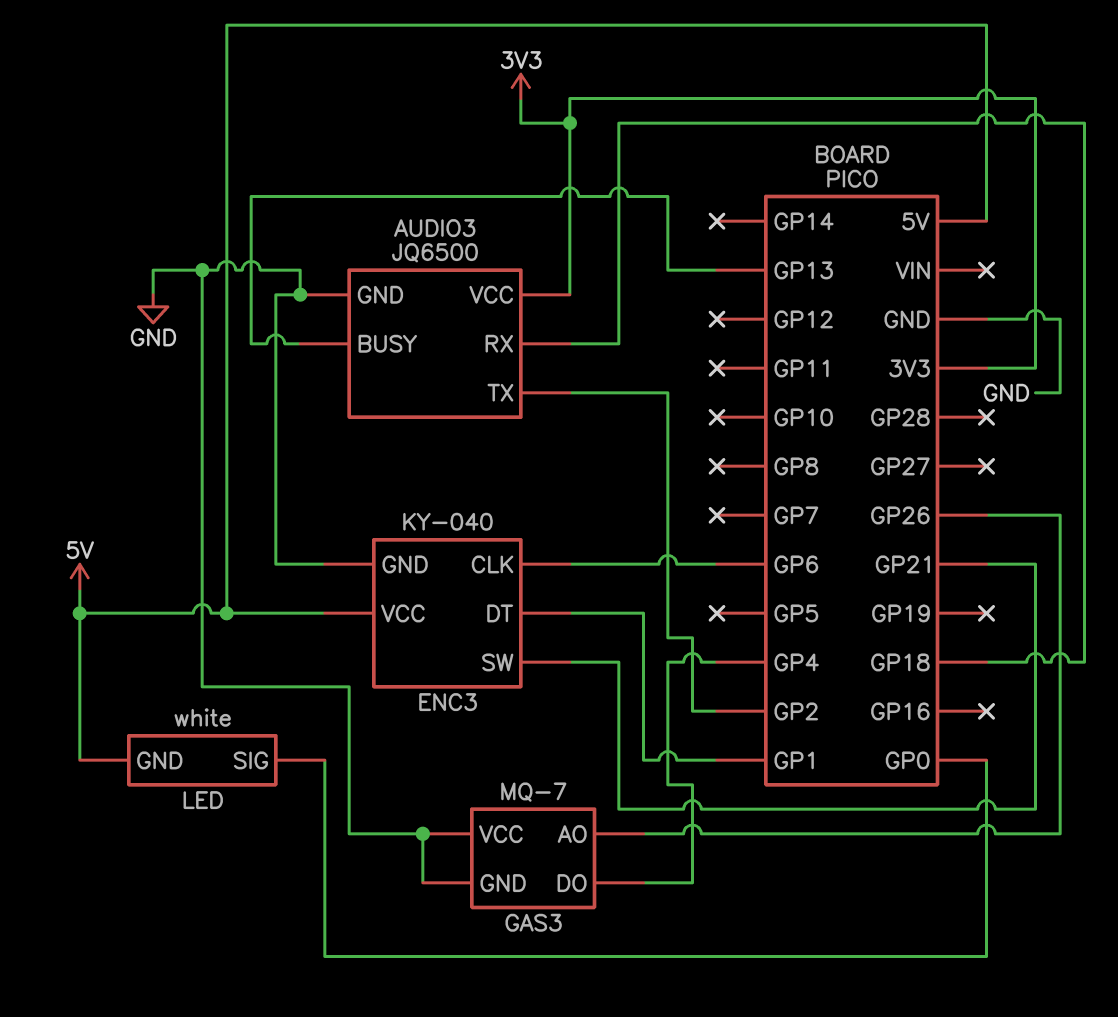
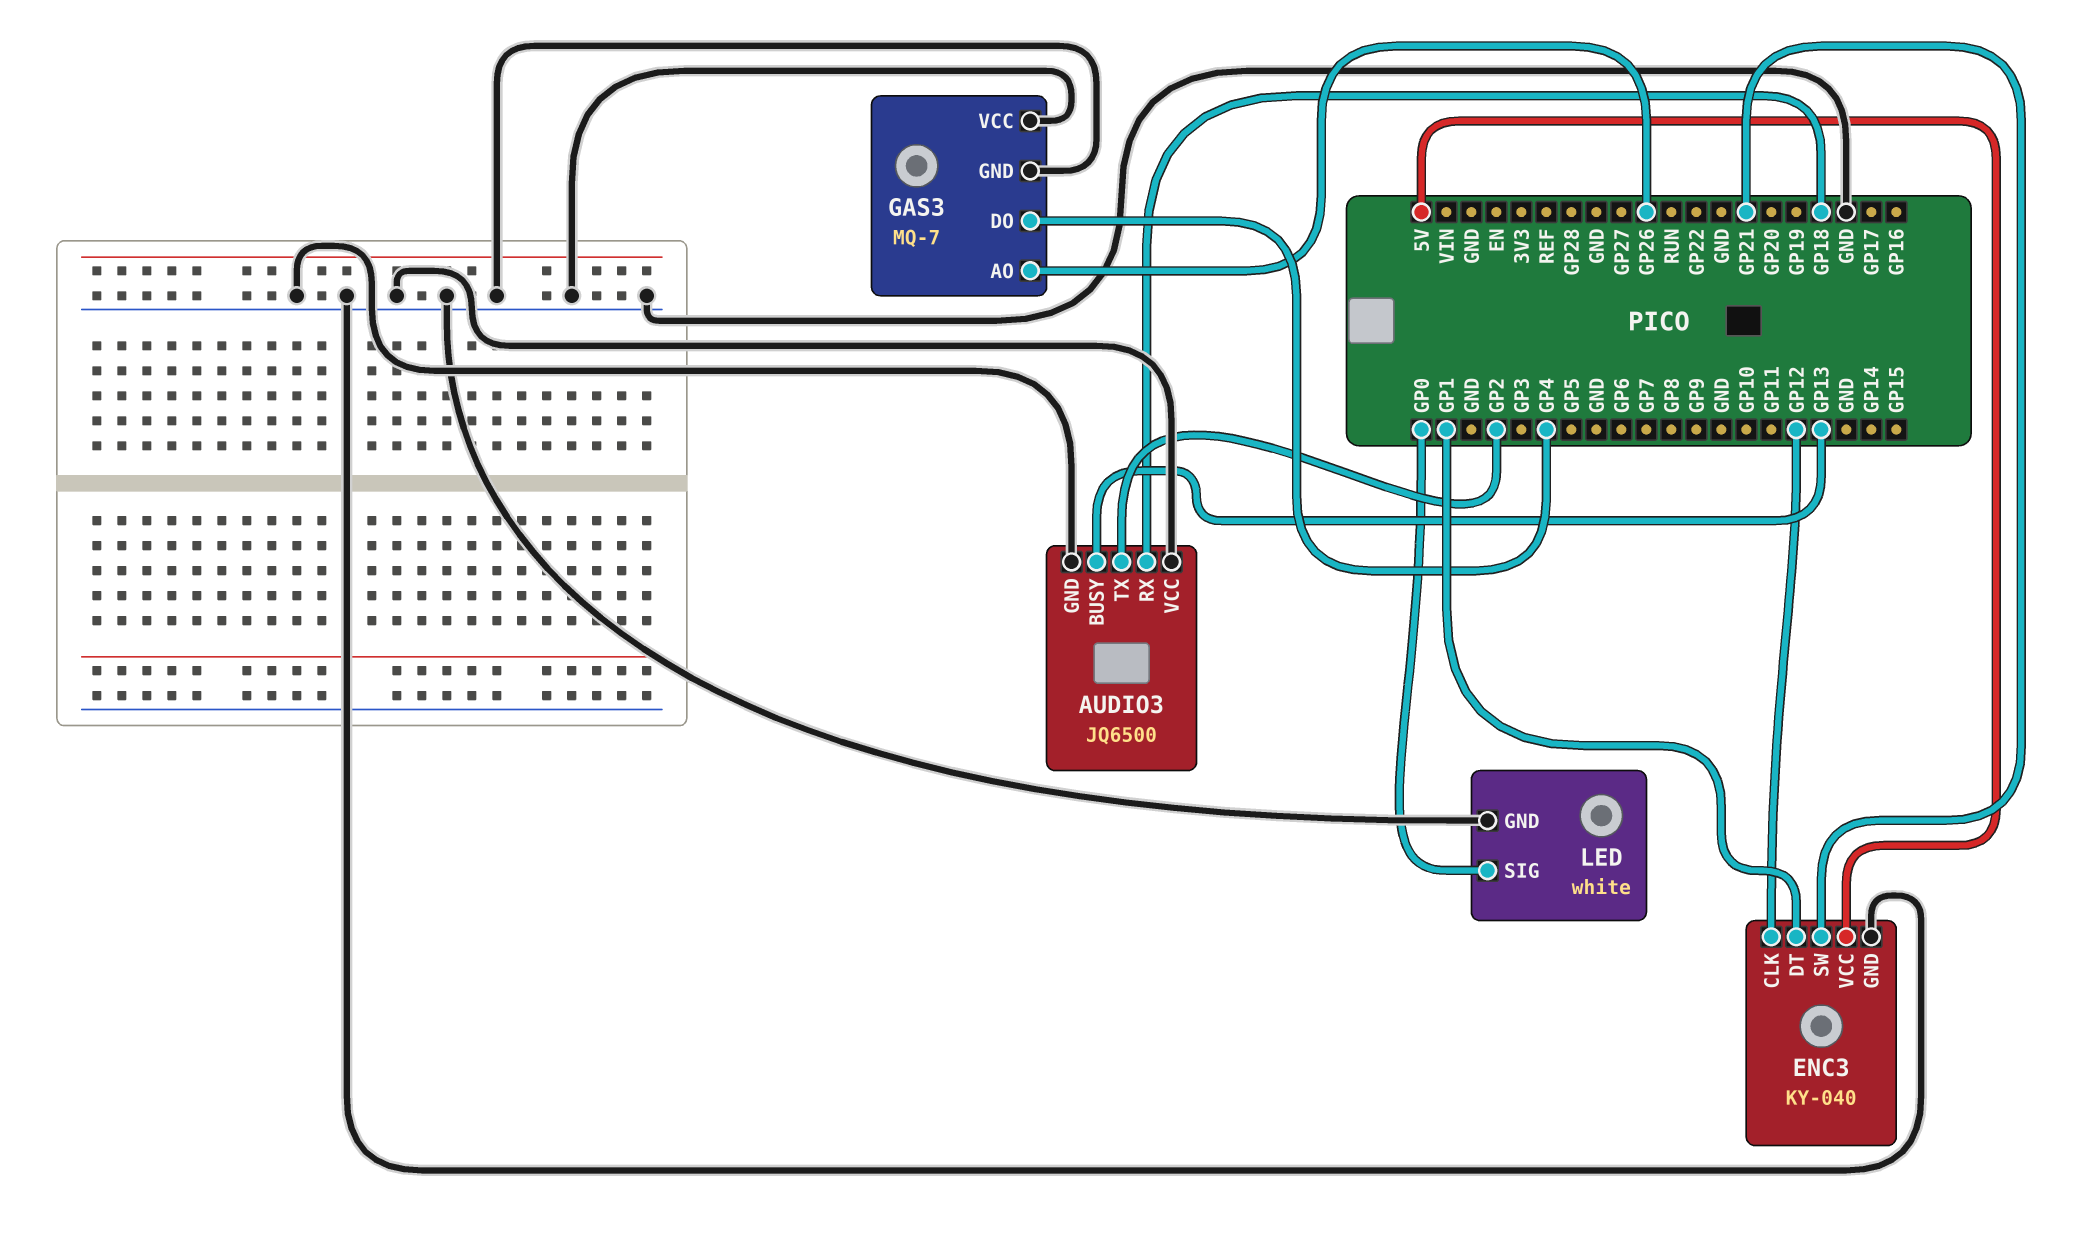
AUDIO3 pin VCC: 3V3 -> GND
ENC3 pin CLK: GP6 -> GP12
LED pin GND: 5V -> GND

